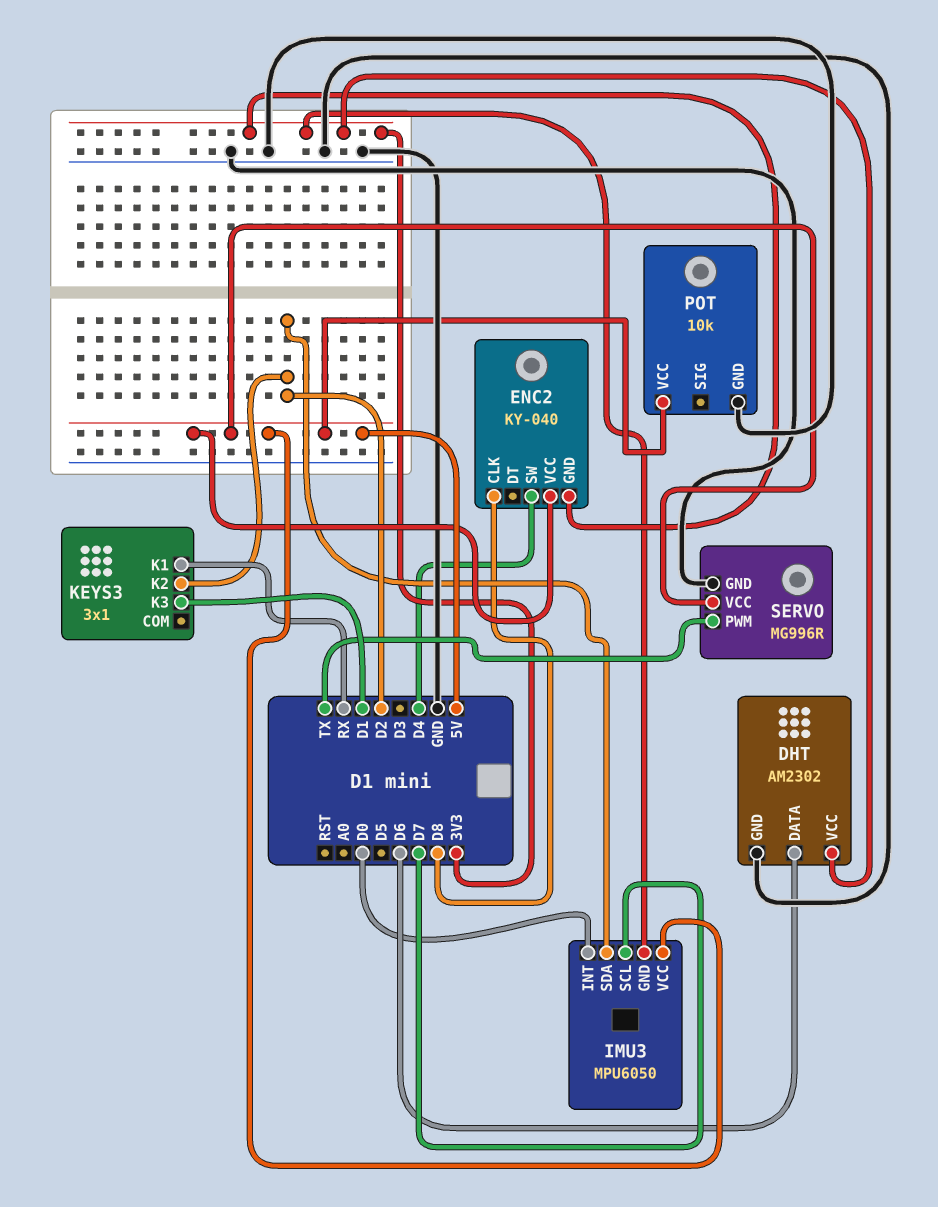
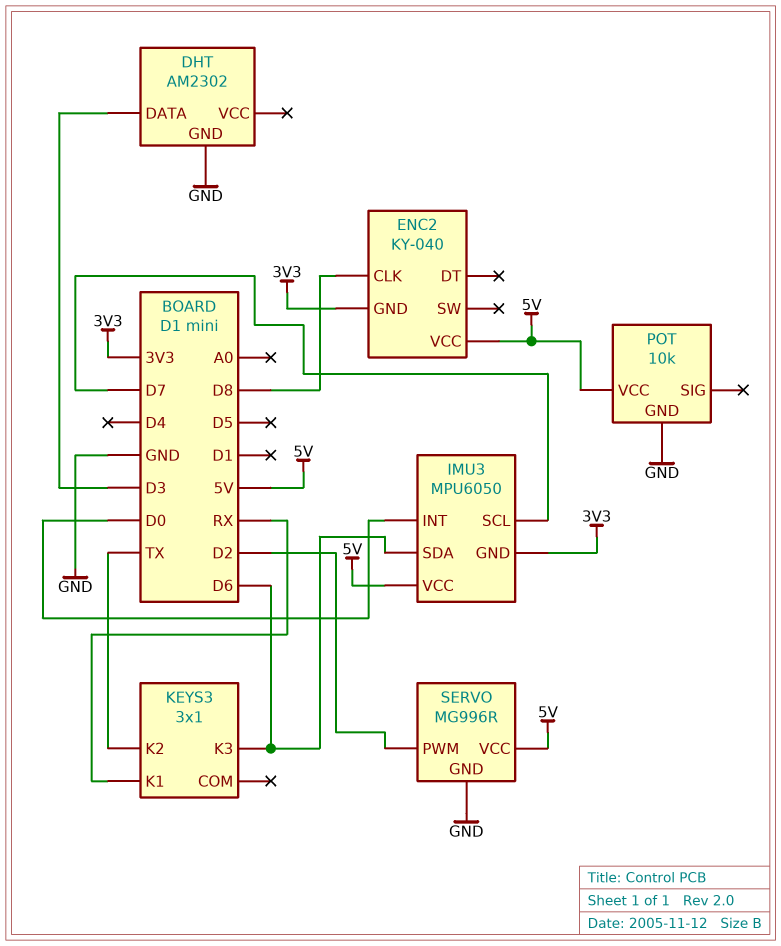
DHT pin DATA: D6 -> D3
DHT pin VCC: 3V3 -> none
ENC2 pin SW: D4 -> none
IMU3 pin SDA: D2 -> D6
KEYS3 pin K2: D2 -> TX
KEYS3 pin K3: D1 -> D6
SERVO pin PWM: TX -> D2

